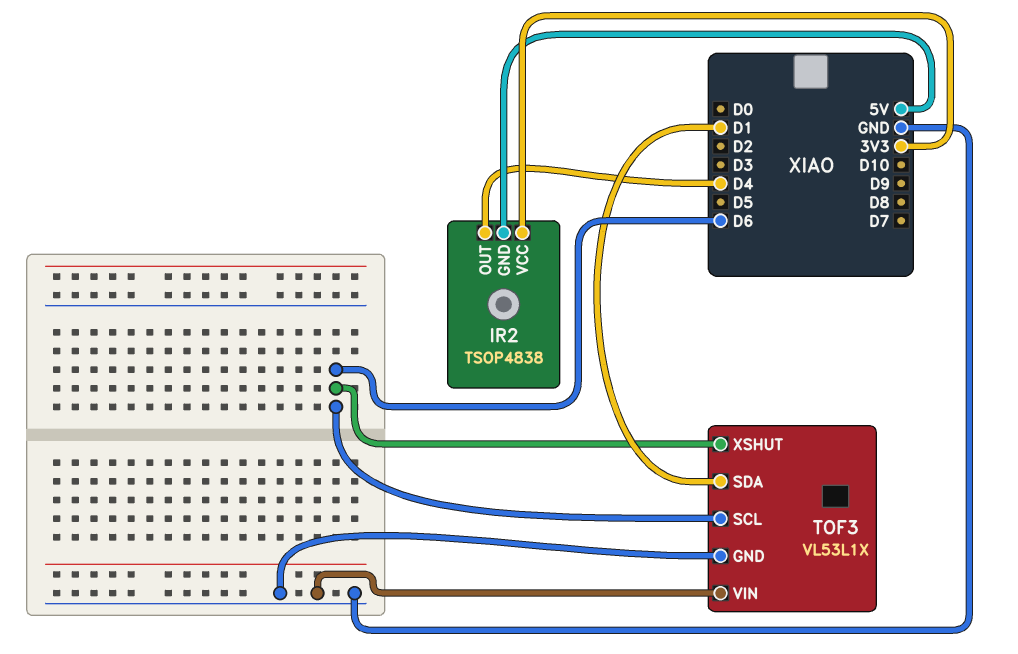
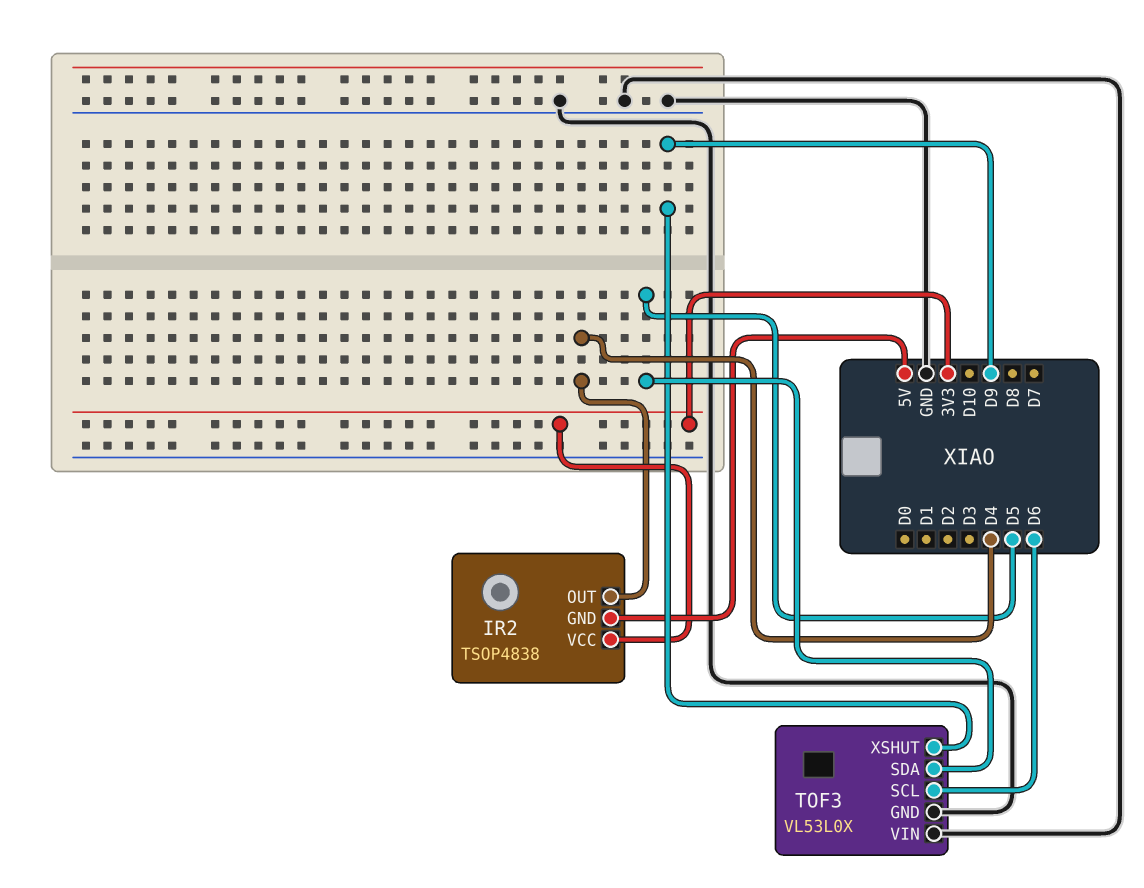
TOF3: VL53L1X -> VL53L0X
TOF3 pin SDA: D1 -> D5
TOF3 pin XSHUT: D6 -> D9

